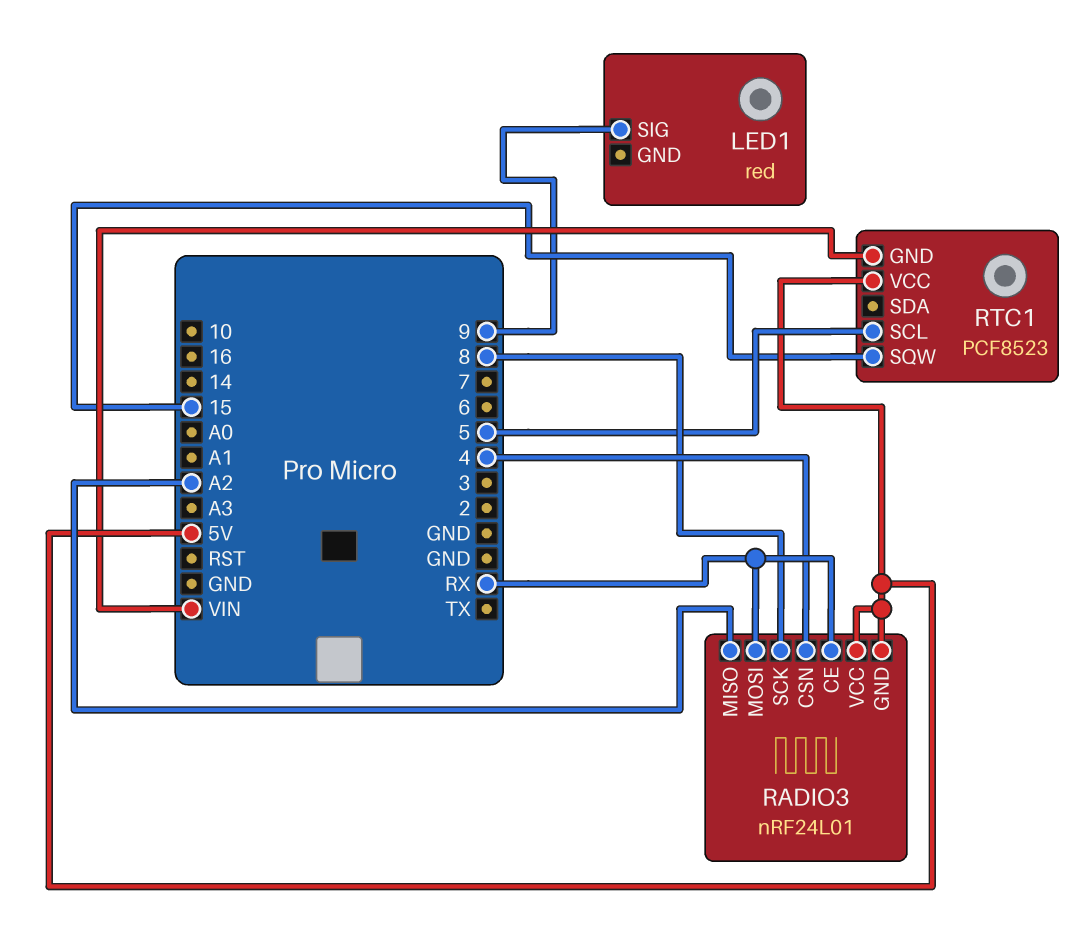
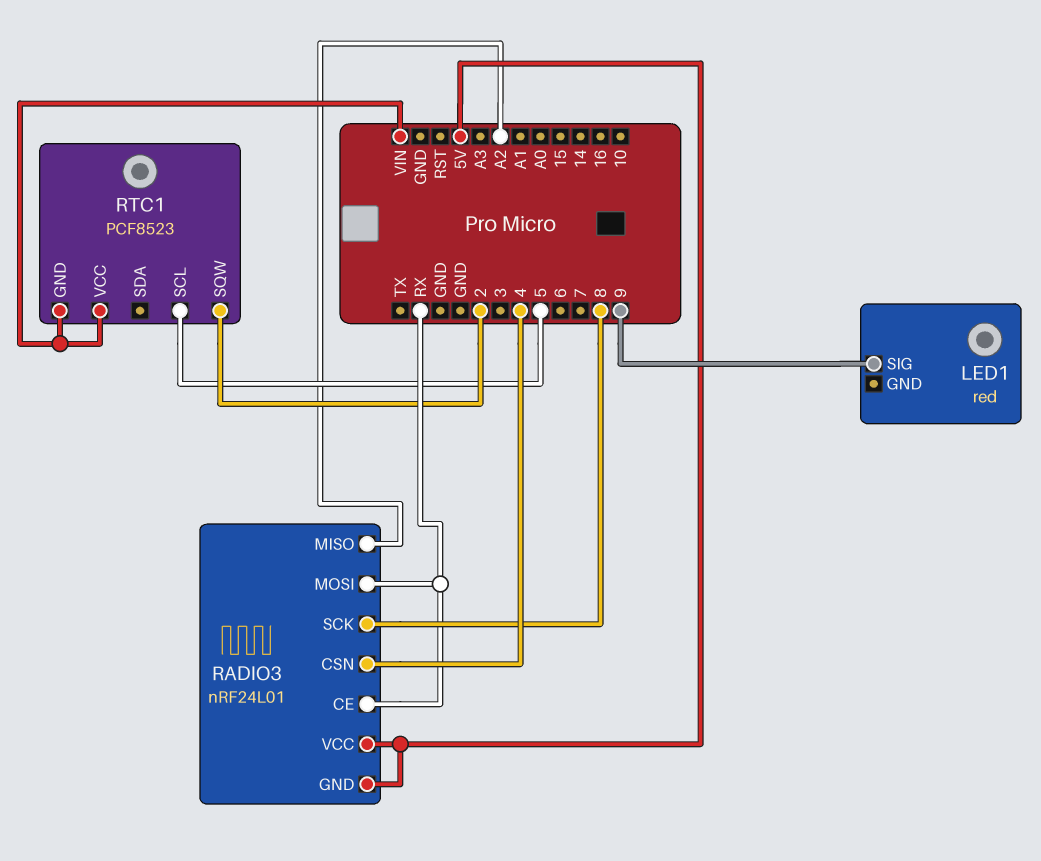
RTC1 pin SQW: 15 -> 2
RTC1 pin VCC: 5V -> VIN

